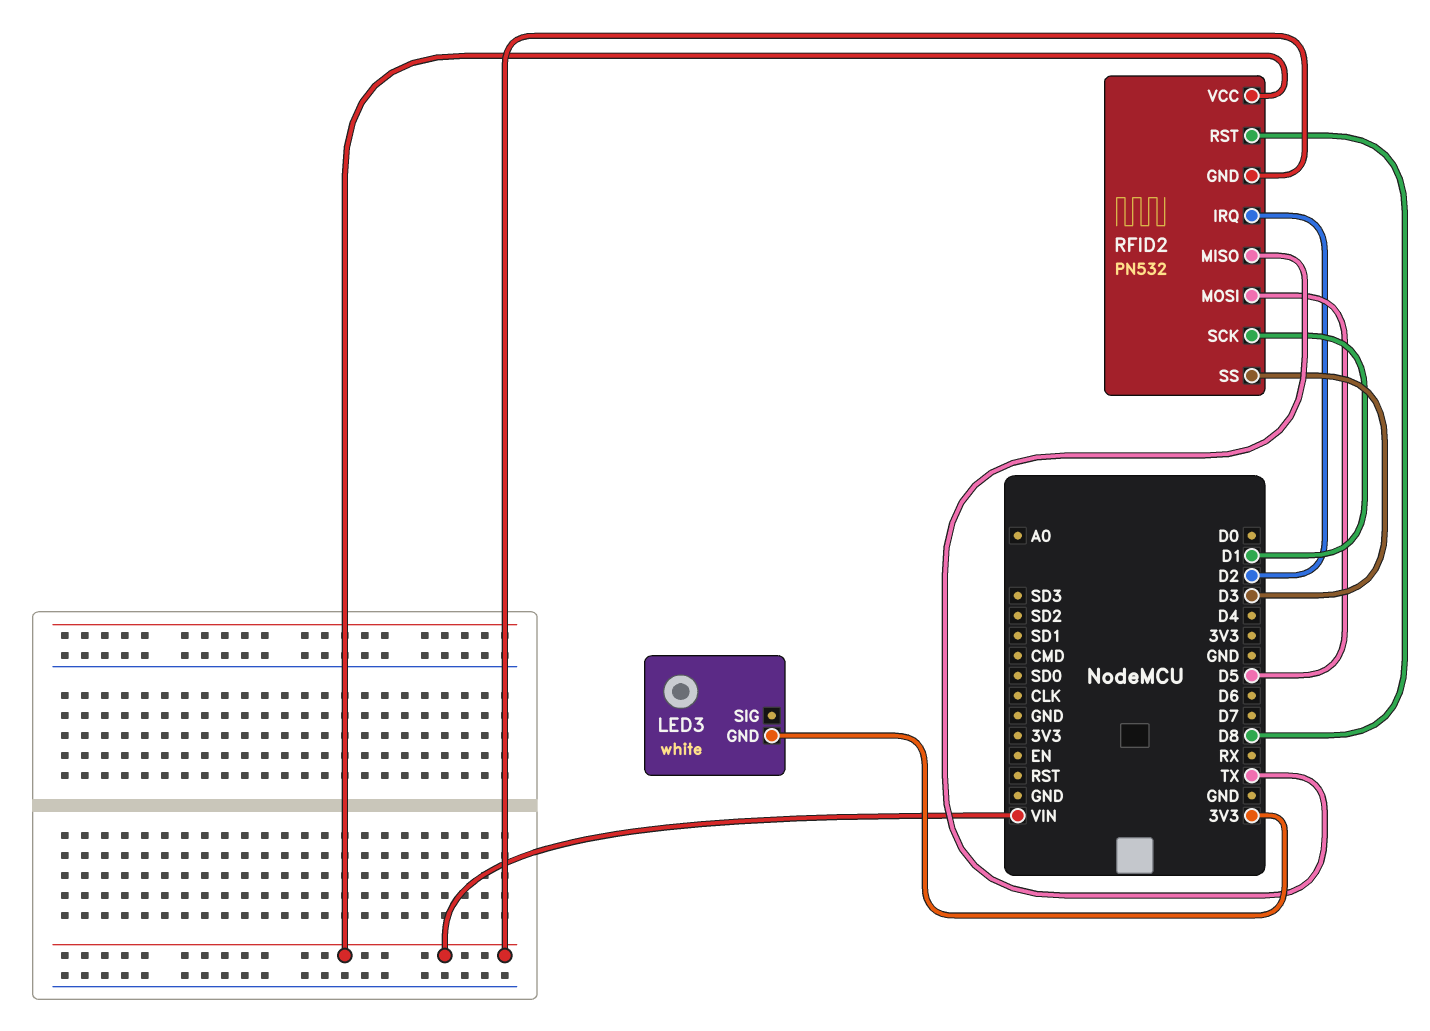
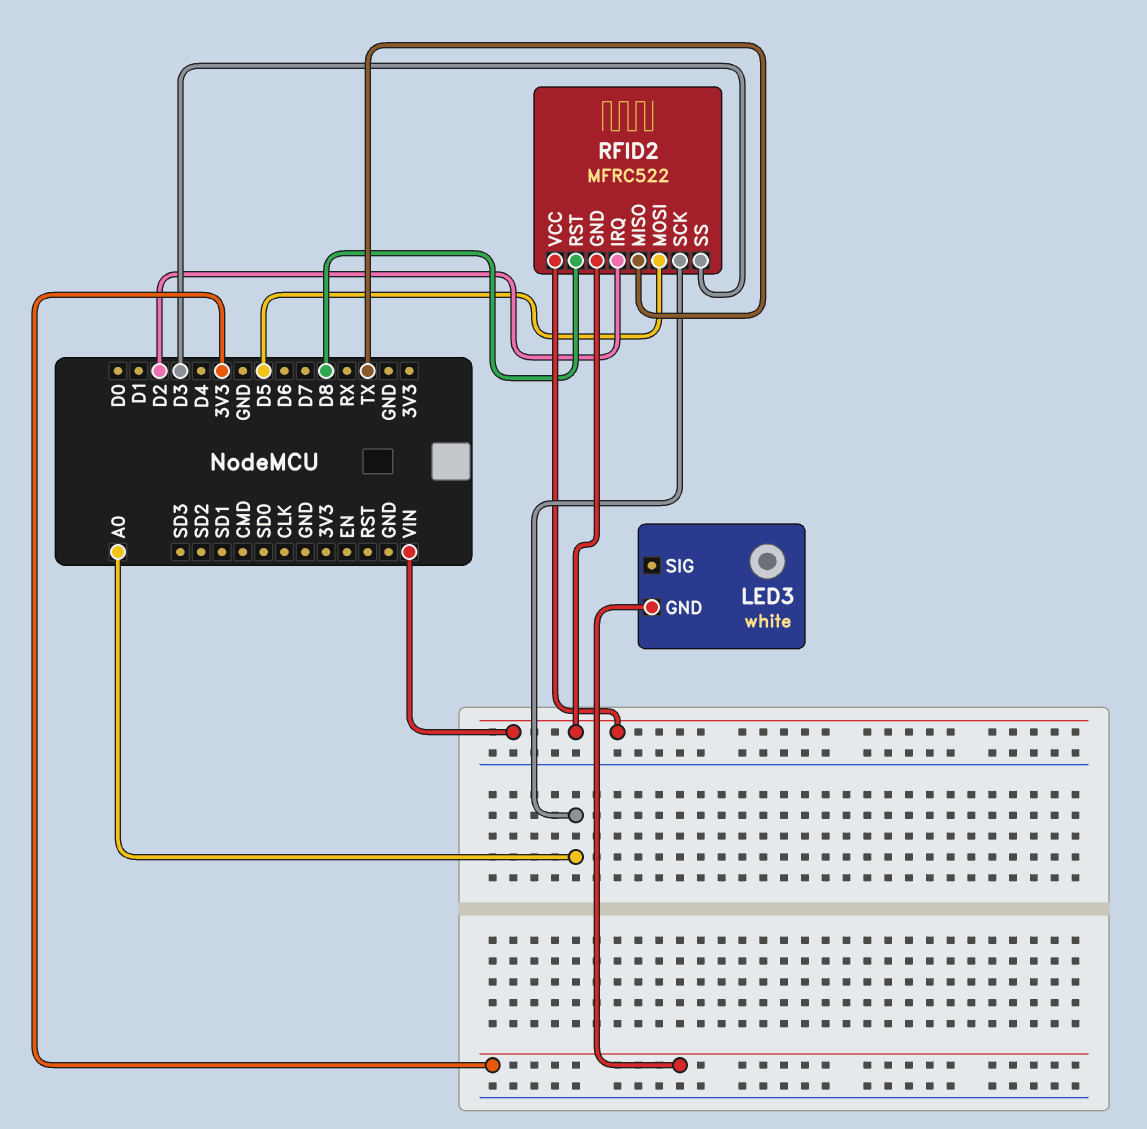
RFID2: PN532 -> MFRC522
RFID2 pin SCK: D1 -> A0

